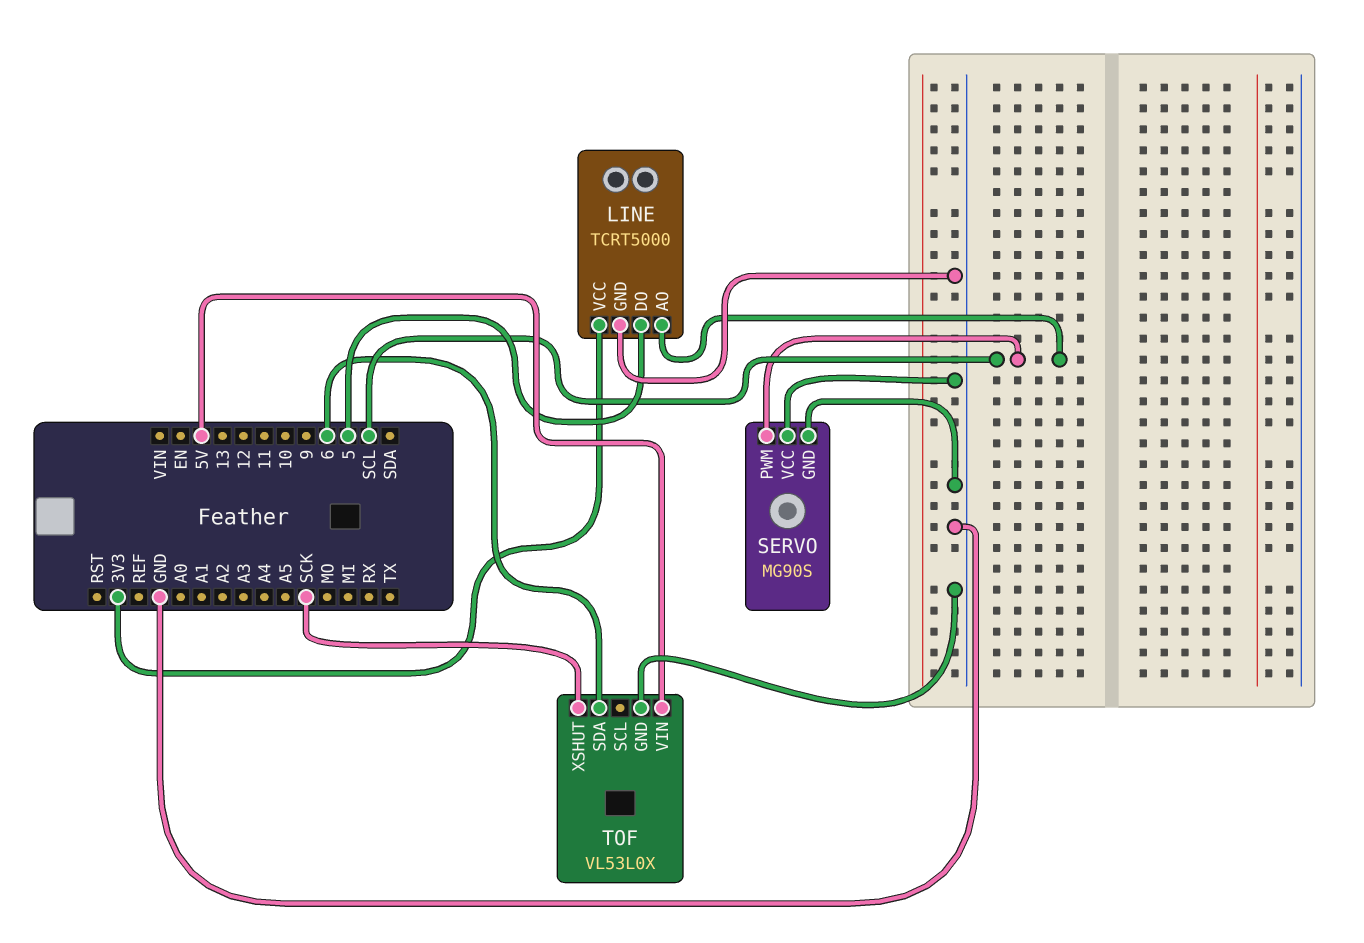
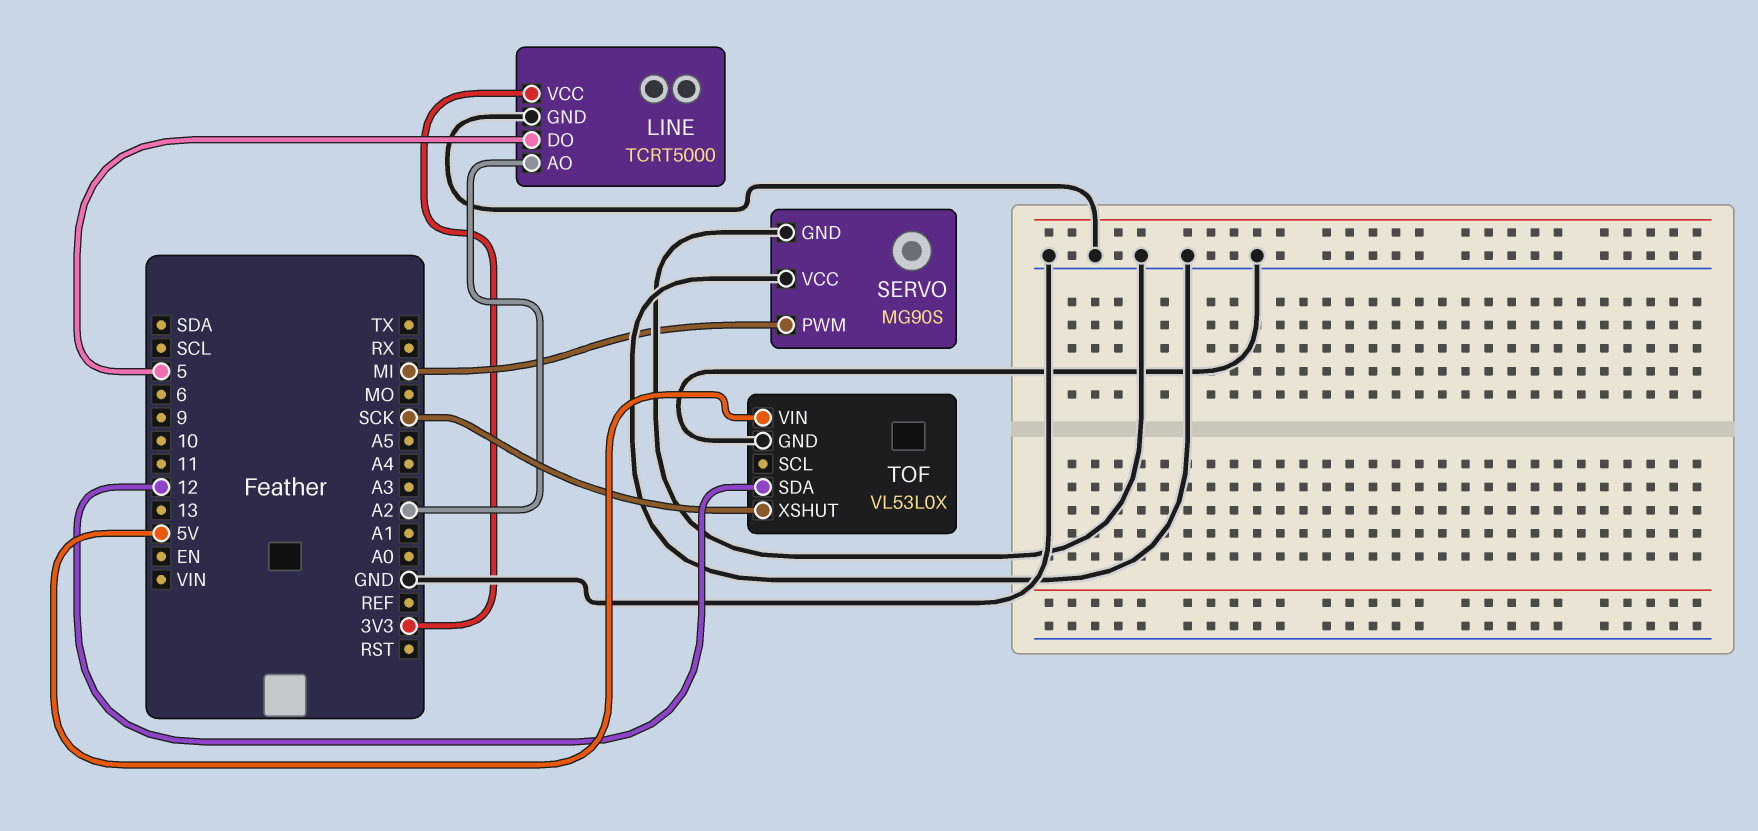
LINE pin AO: SCL -> A2
SERVO pin PWM: SCL -> MI
TOF pin SDA: 6 -> 12

